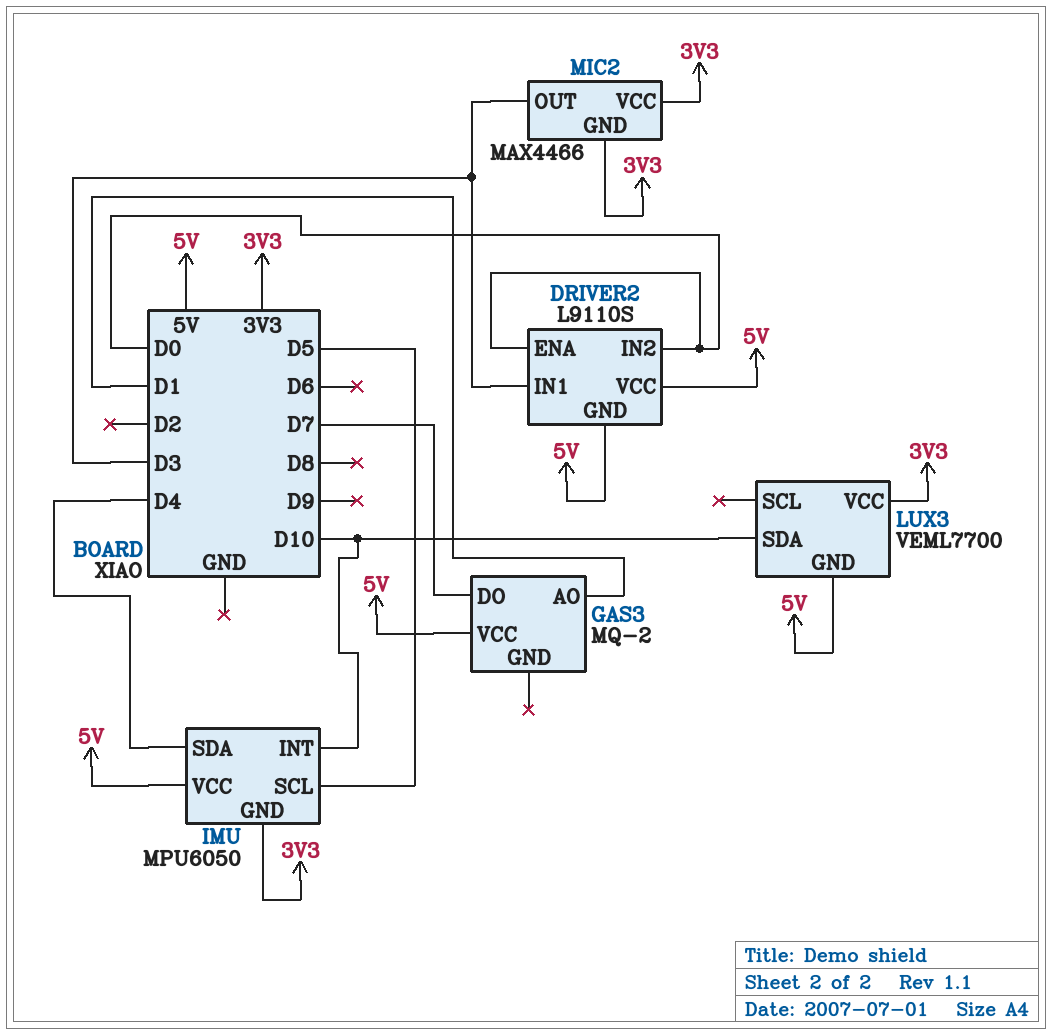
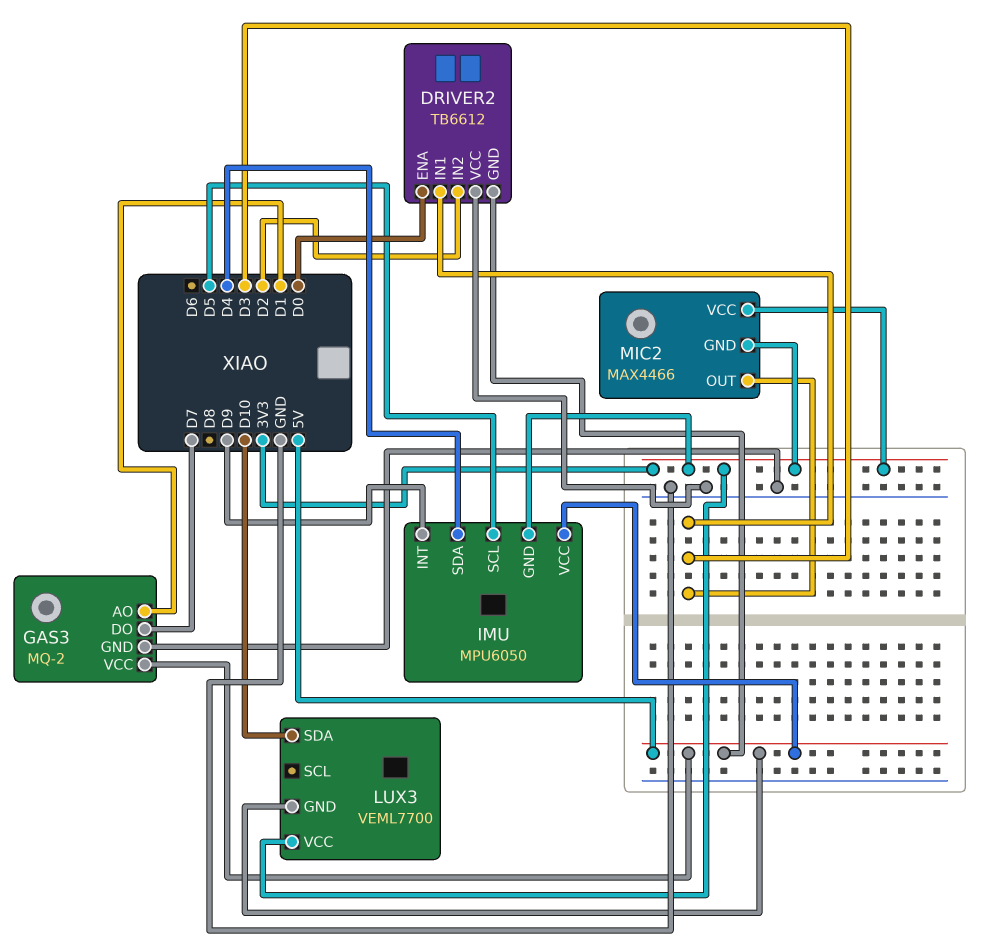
DRIVER2: L9110S -> TB6612
DRIVER2 pin IN2: D0 -> D2
DRIVER2 pin VCC: 5V -> GND
GAS3 pin GND: none -> GND
IMU pin INT: D10 -> D9

